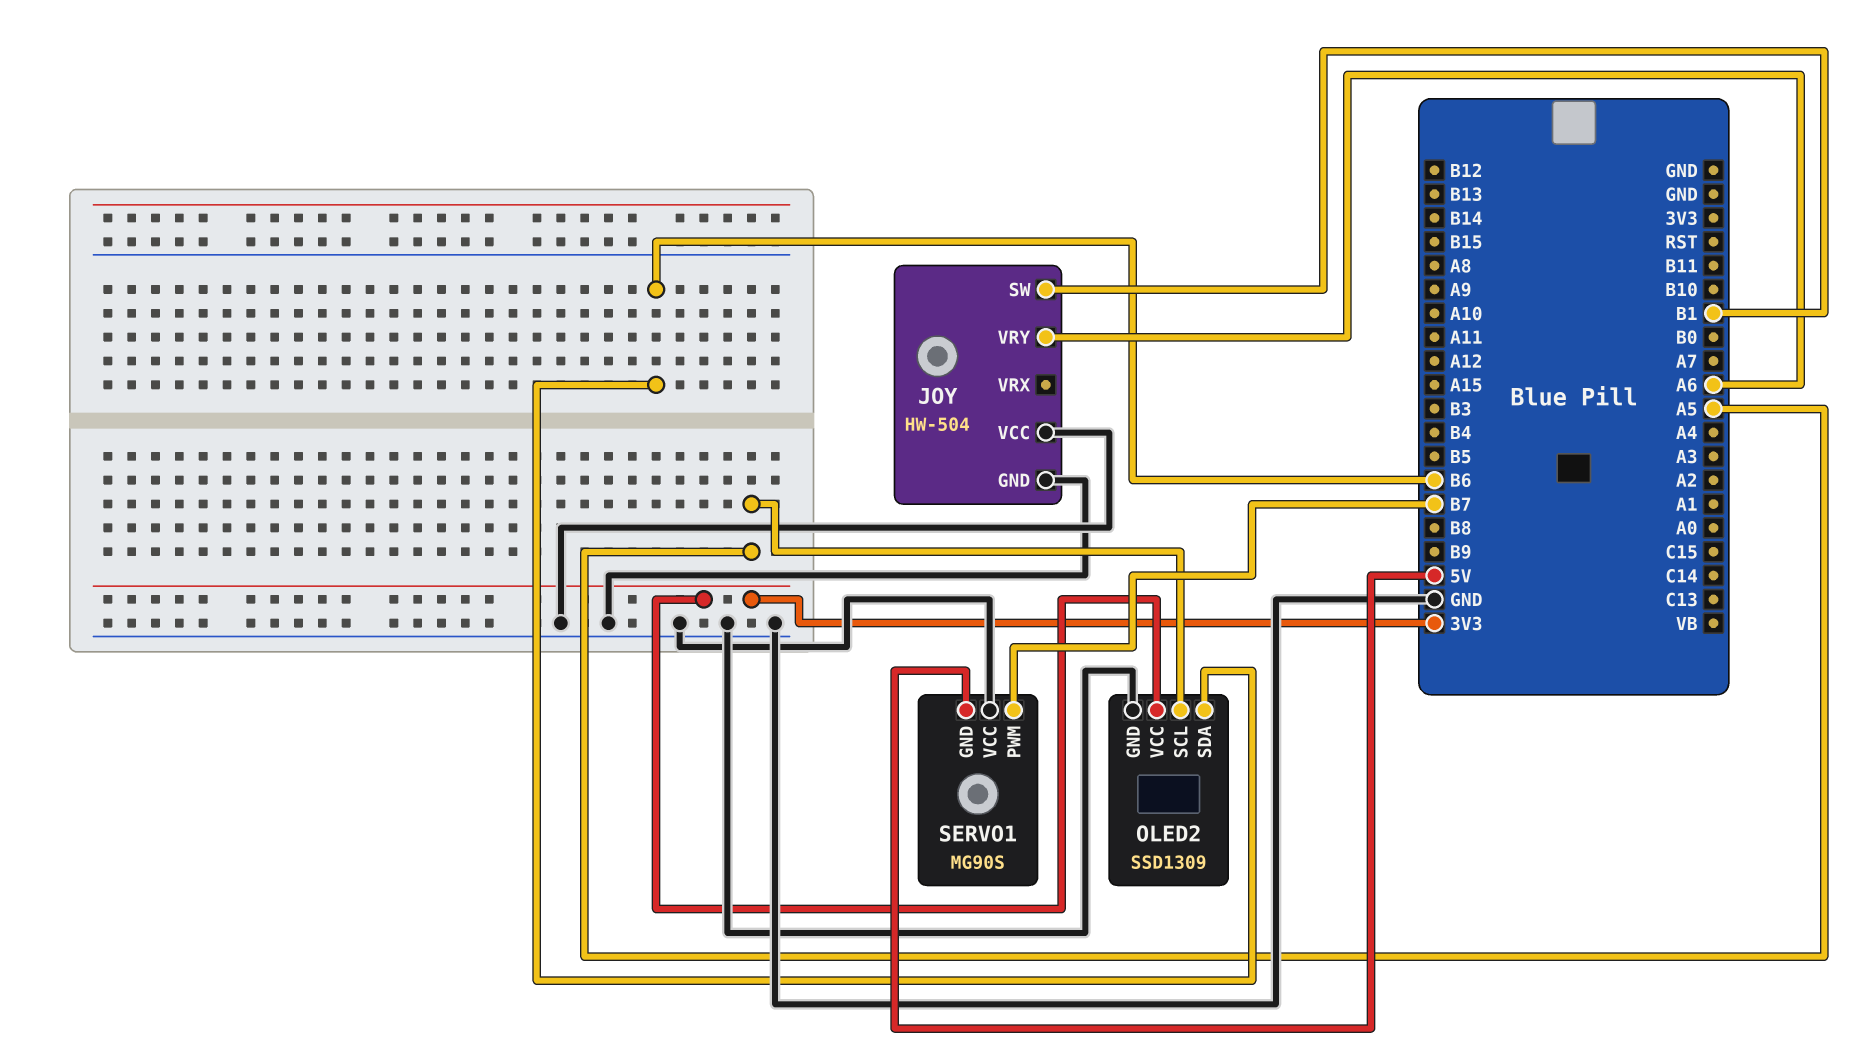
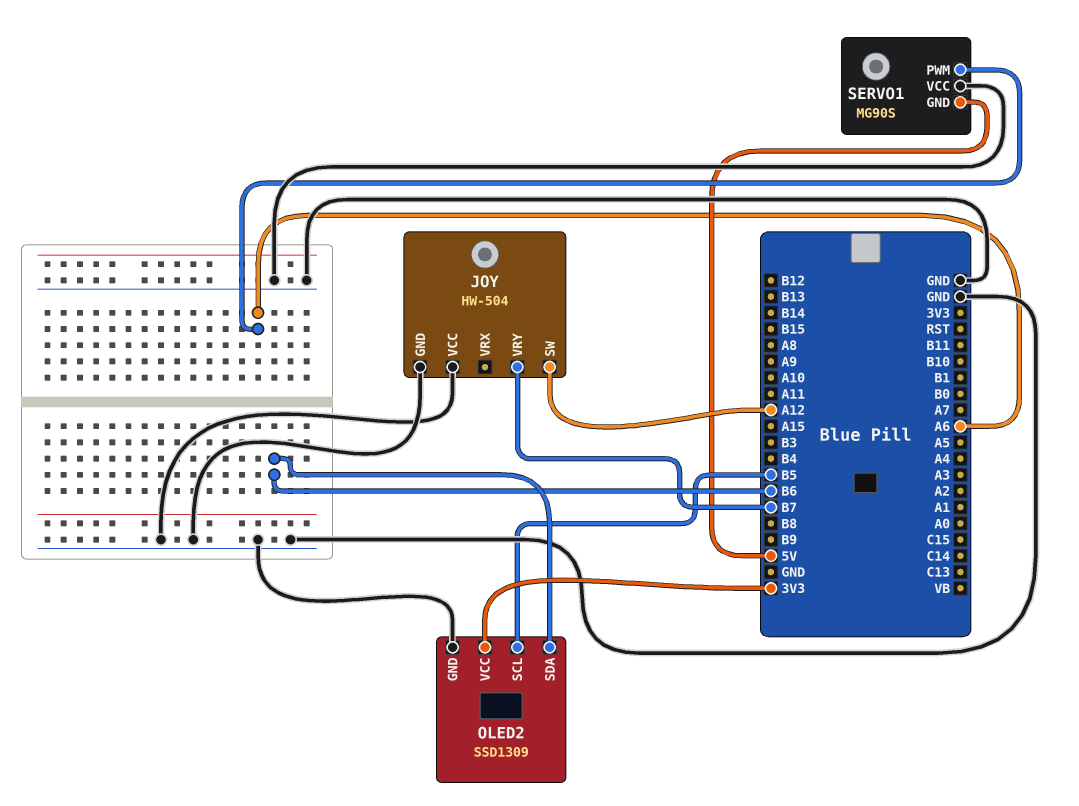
JOY pin SW: B1 -> A12
JOY pin VRY: A6 -> B7
OLED2 pin SCL: A5 -> B5
SERVO1 pin PWM: B7 -> A6

